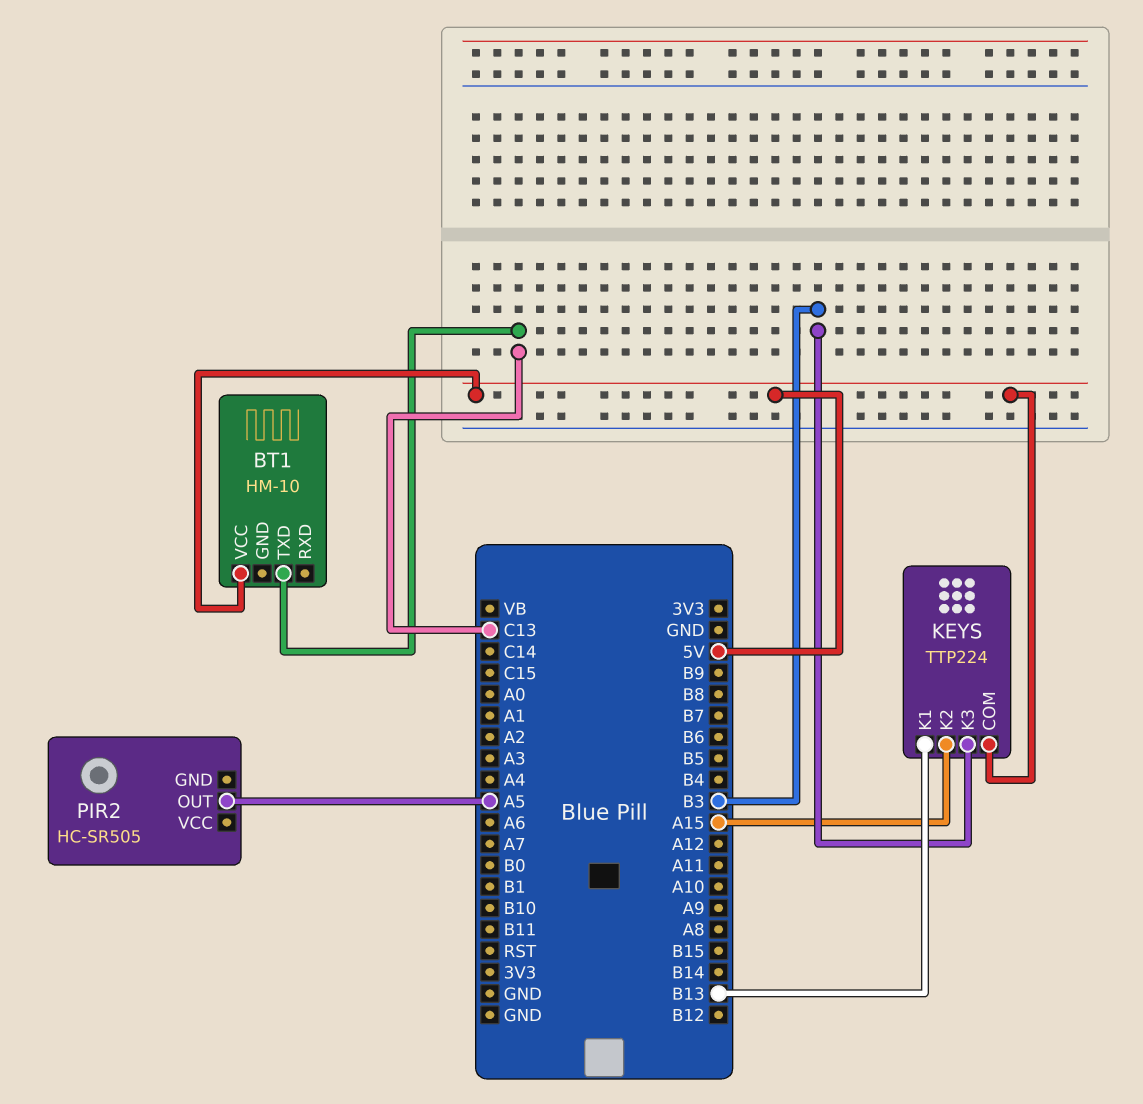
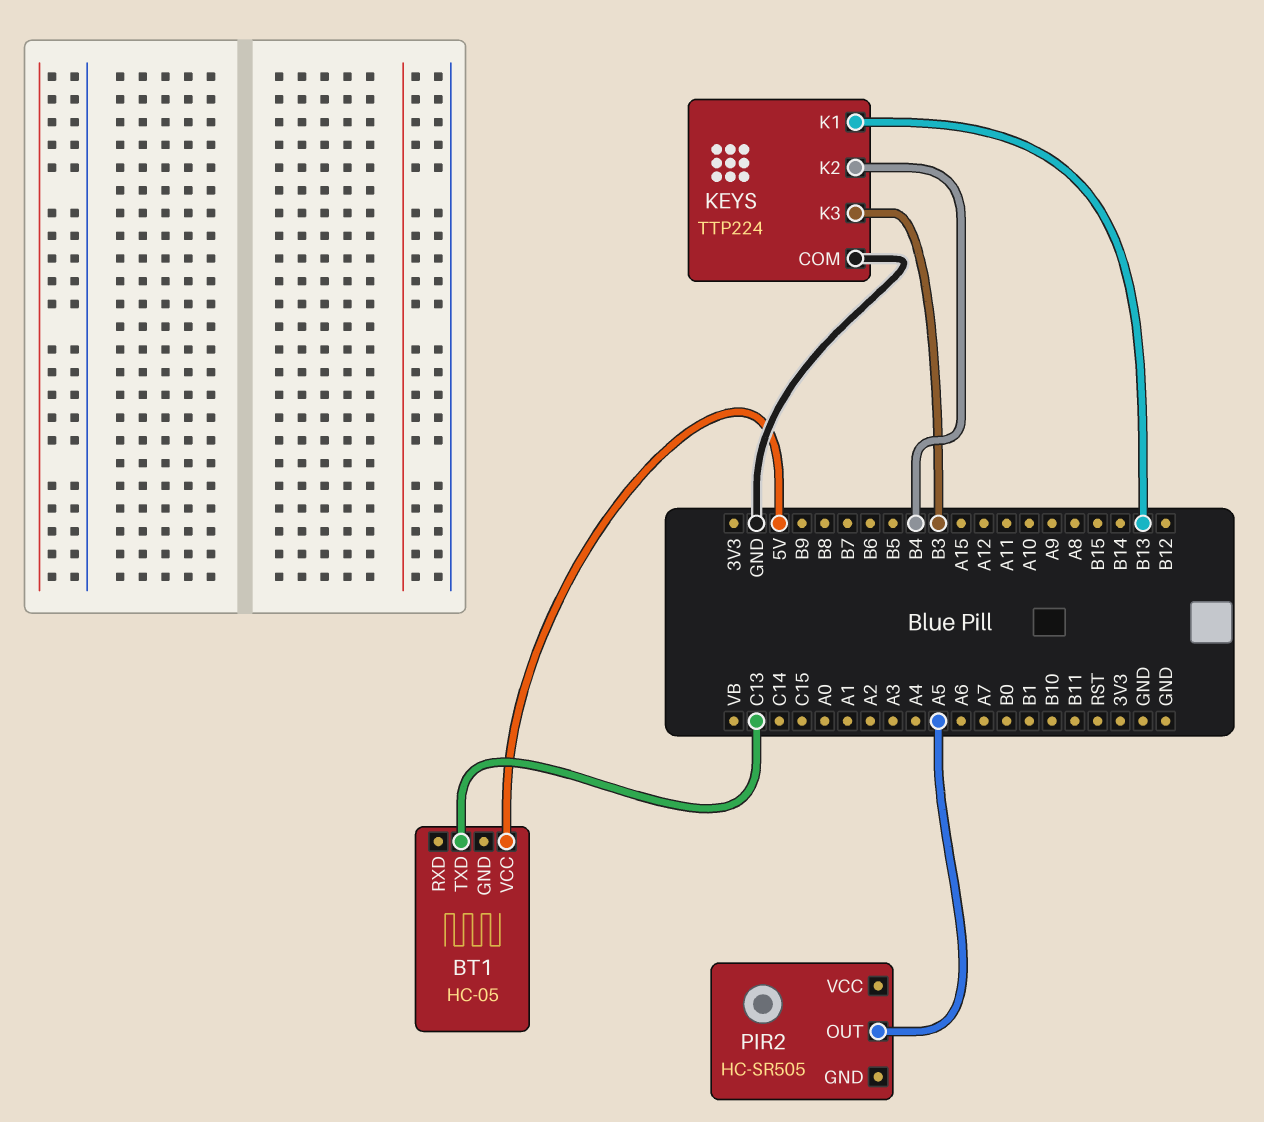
BT1: HM-10 -> HC-05
KEYS pin COM: 5V -> GND
KEYS pin K2: A15 -> B4

